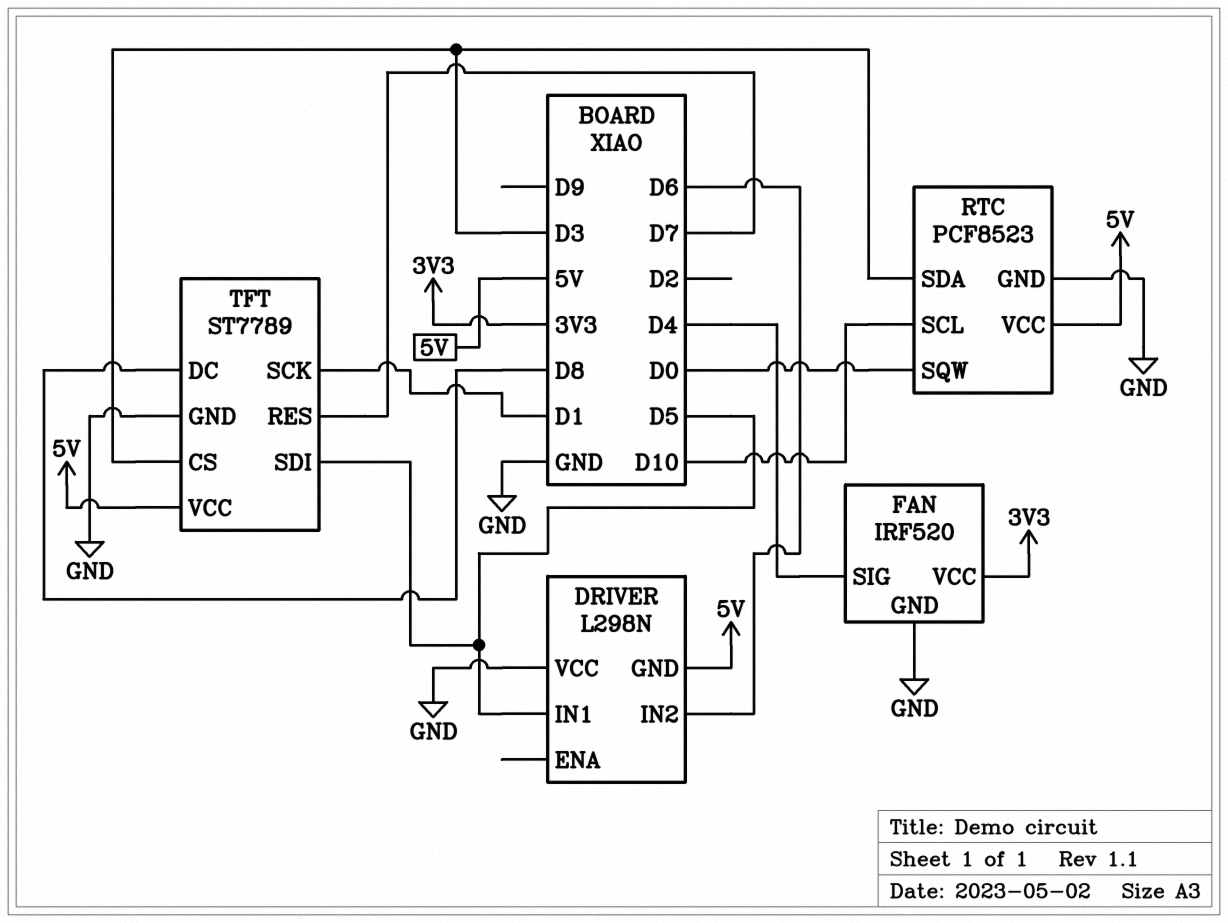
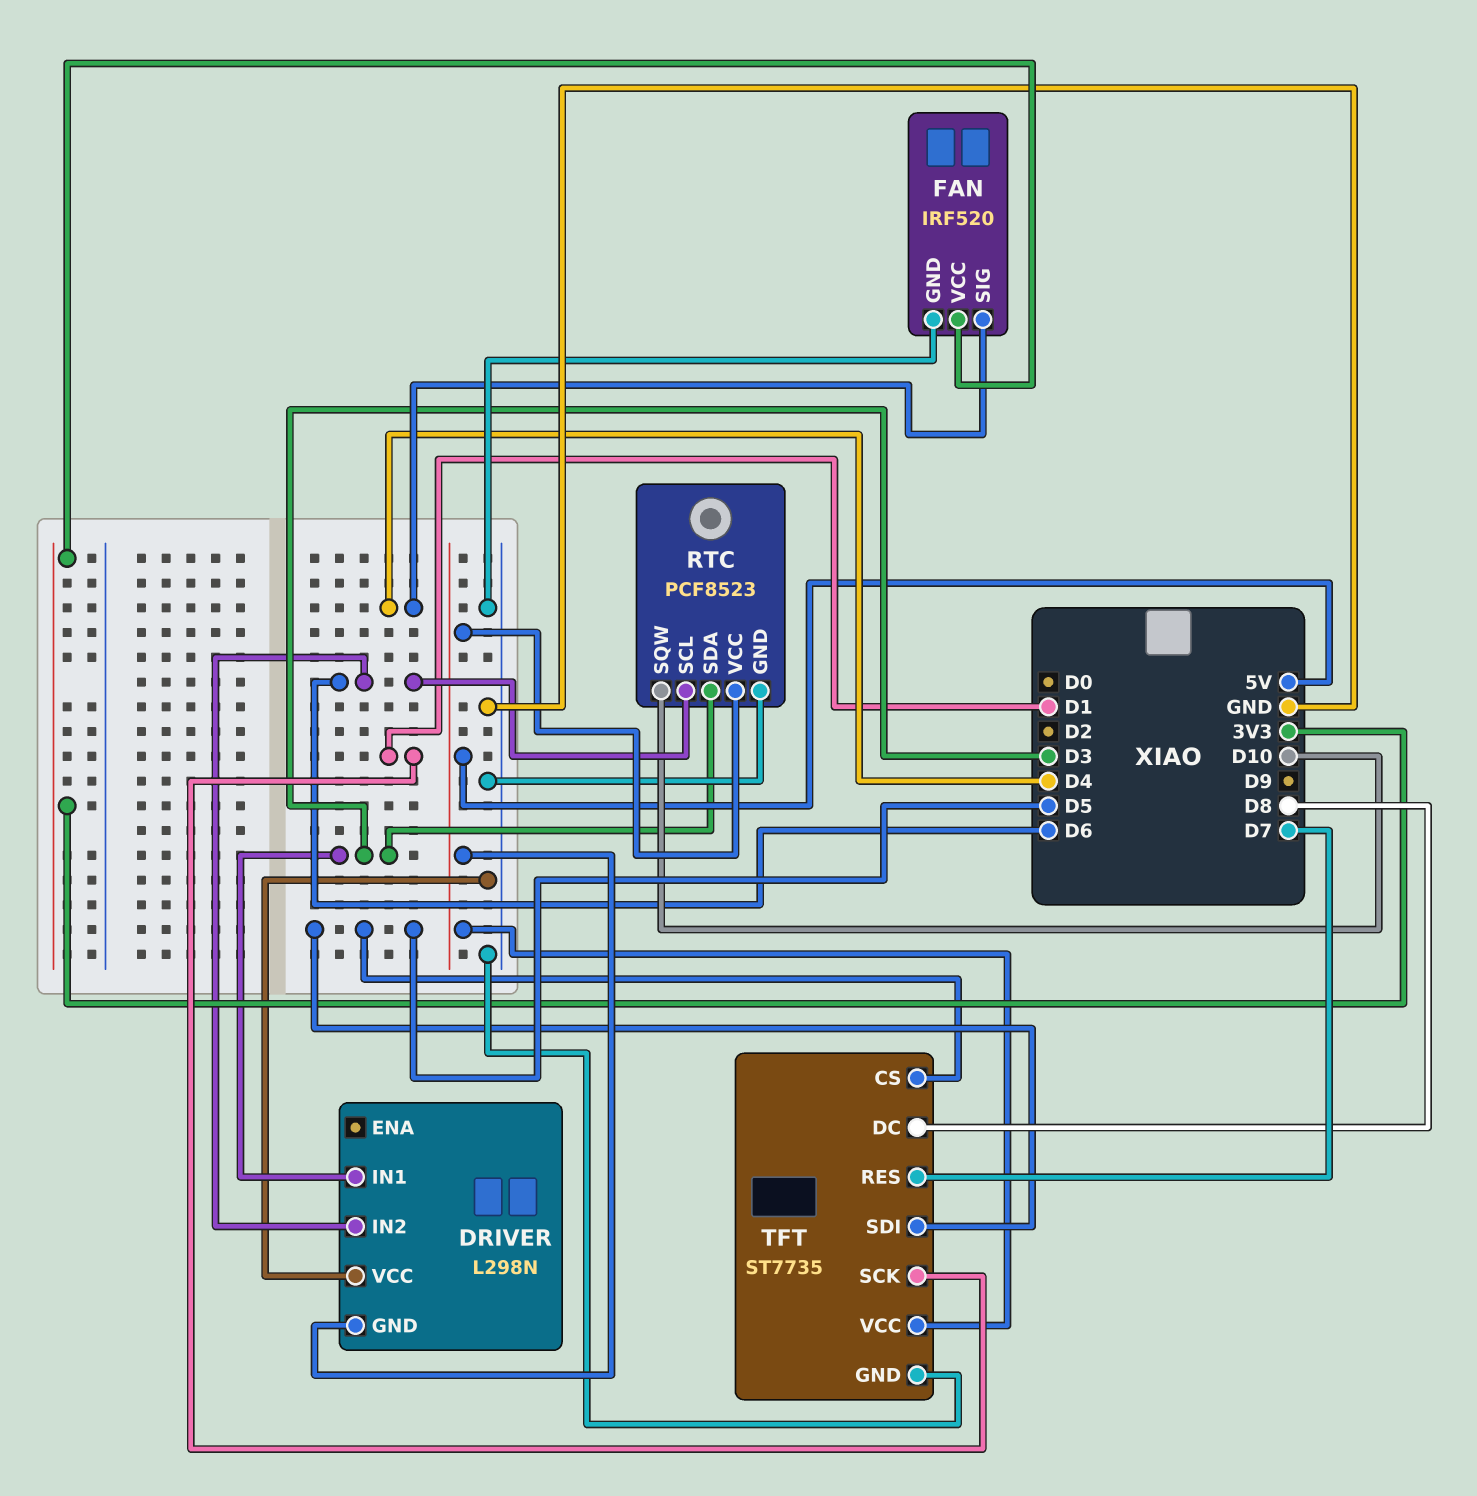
DRIVER pin IN1: D5 -> D3
RTC pin SCL: D10 -> D6
RTC pin SQW: D0 -> D10
TFT: ST7789 -> ST7735
TFT pin CS: D3 -> D5

